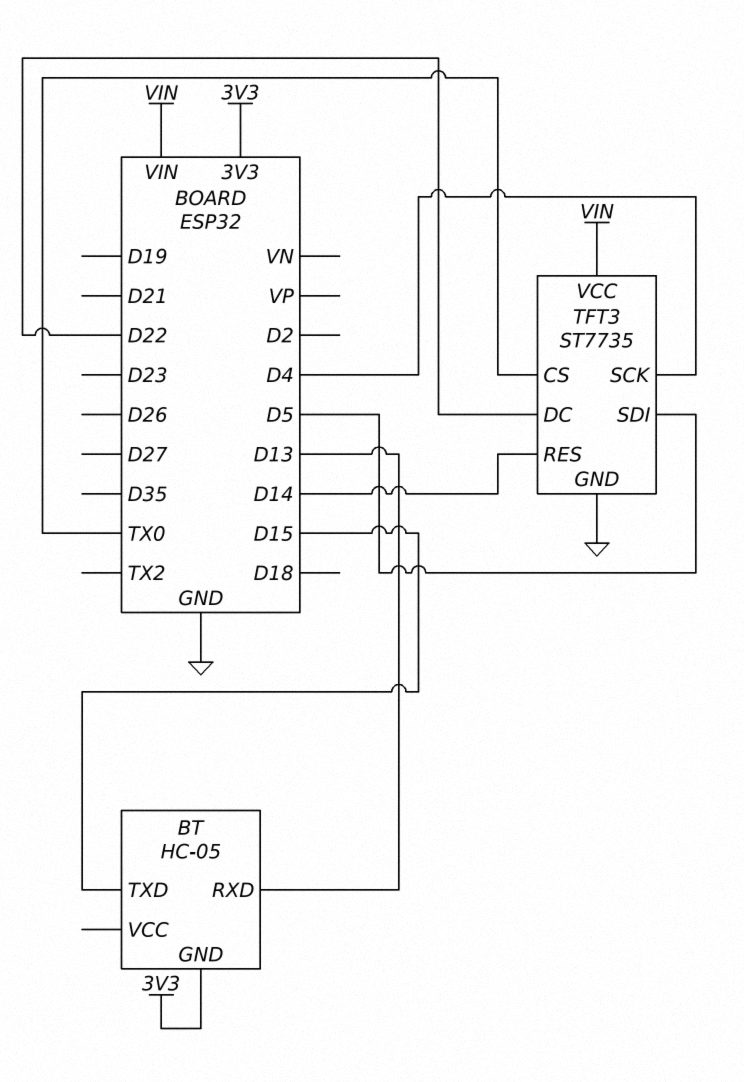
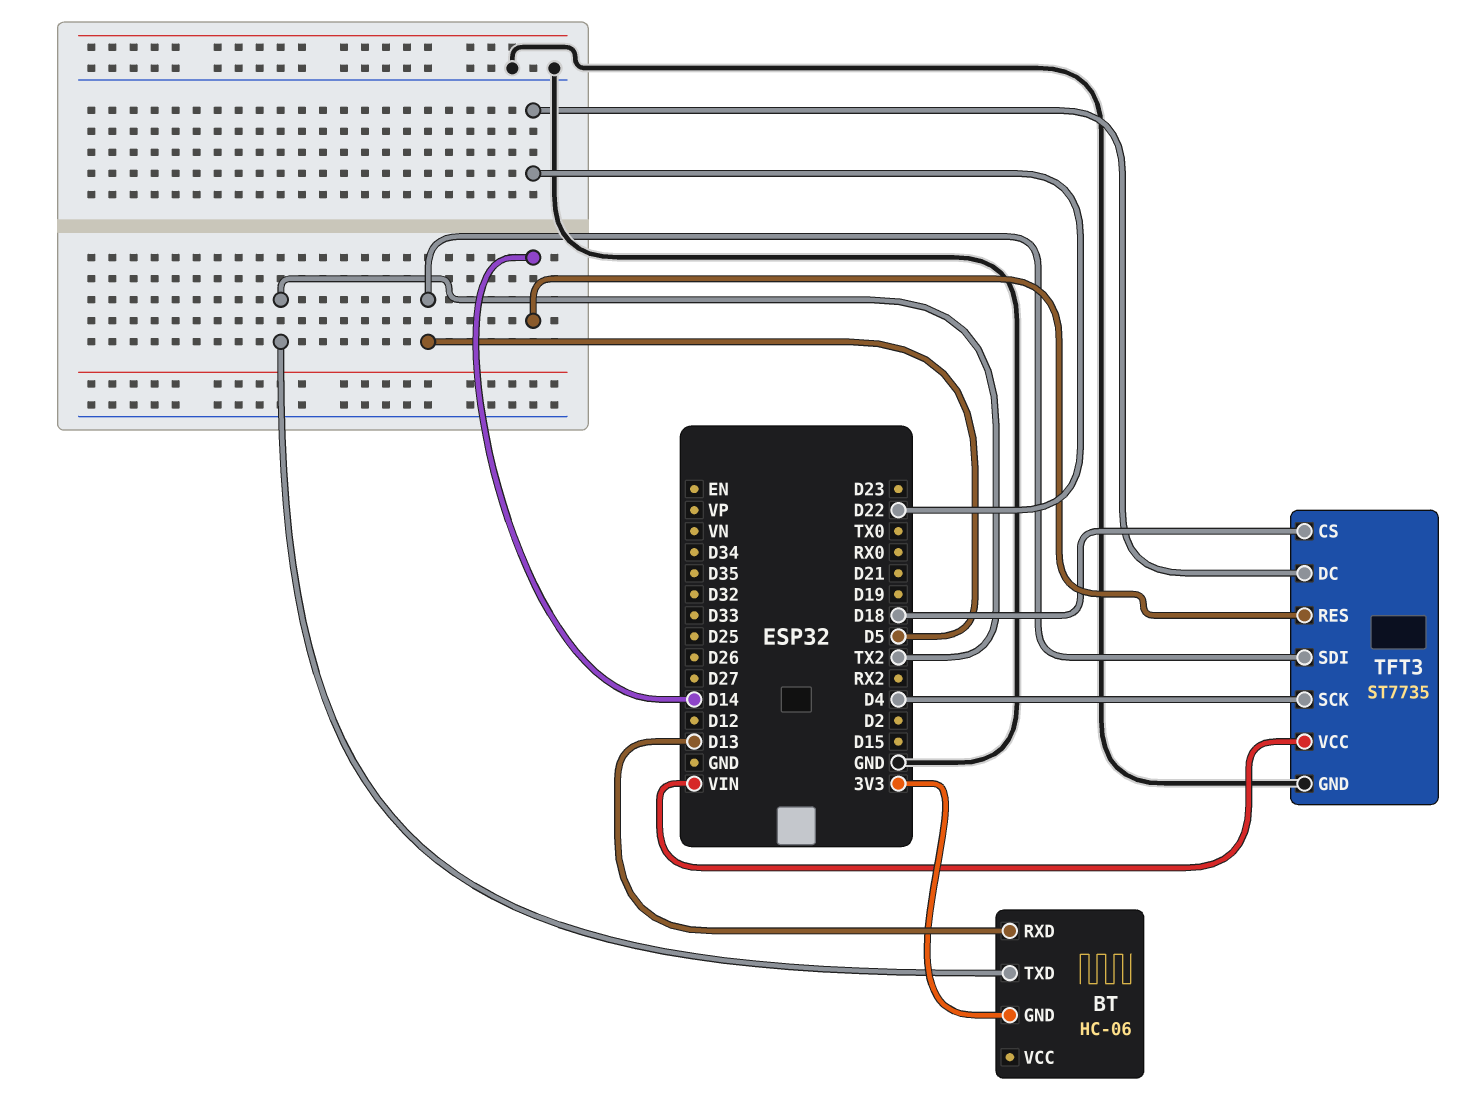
BT: HC-05 -> HC-06
BT pin TXD: D15 -> TX2
TFT3 pin CS: TX0 -> D18

